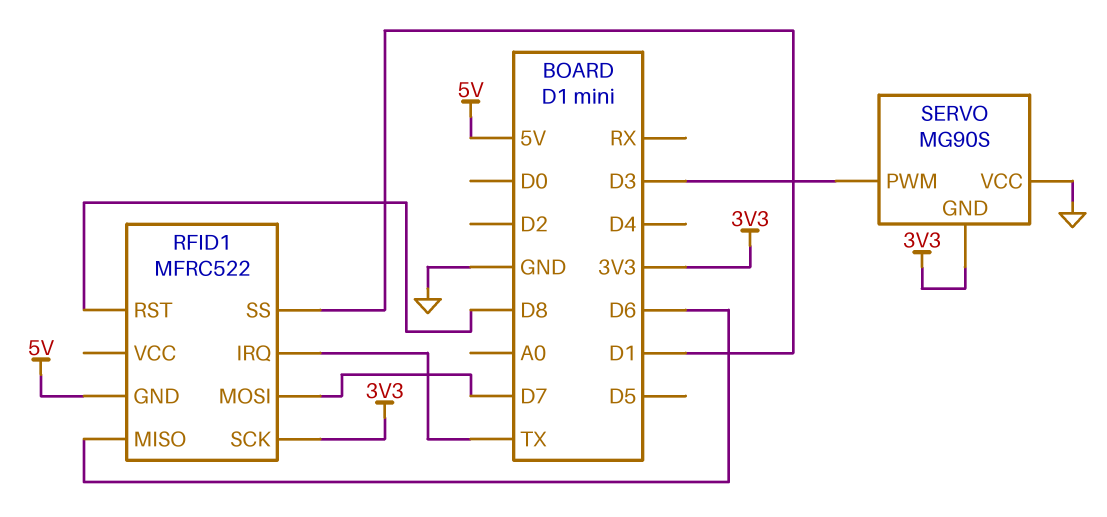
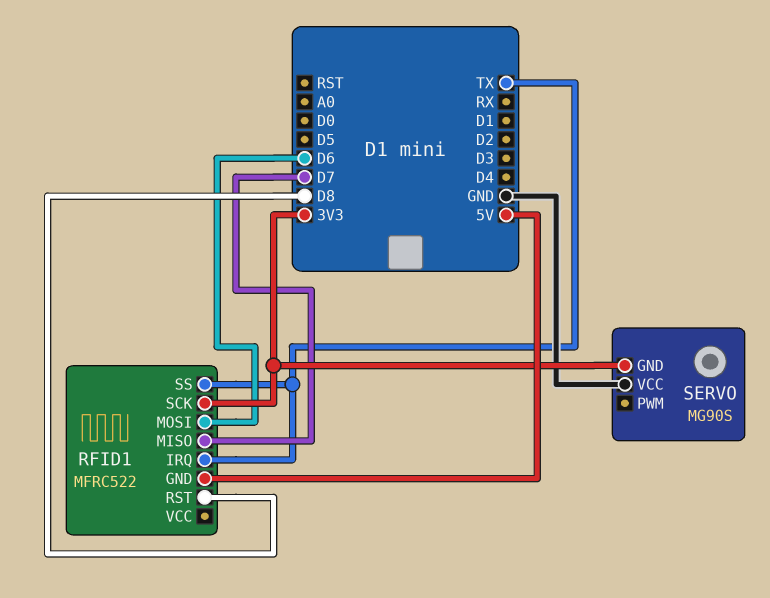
RFID1 pin MISO: D6 -> D7
RFID1 pin MOSI: D7 -> D6
RFID1 pin SS: D1 -> TX
SERVO pin PWM: D3 -> none

